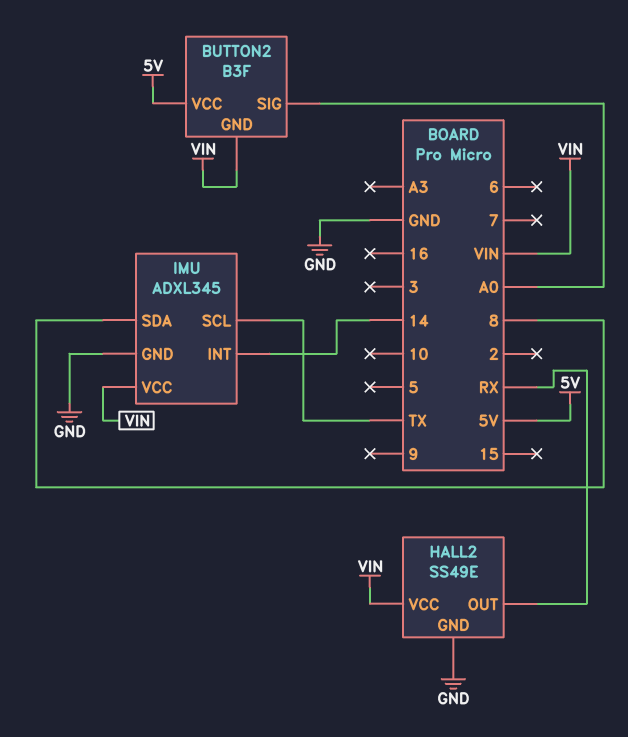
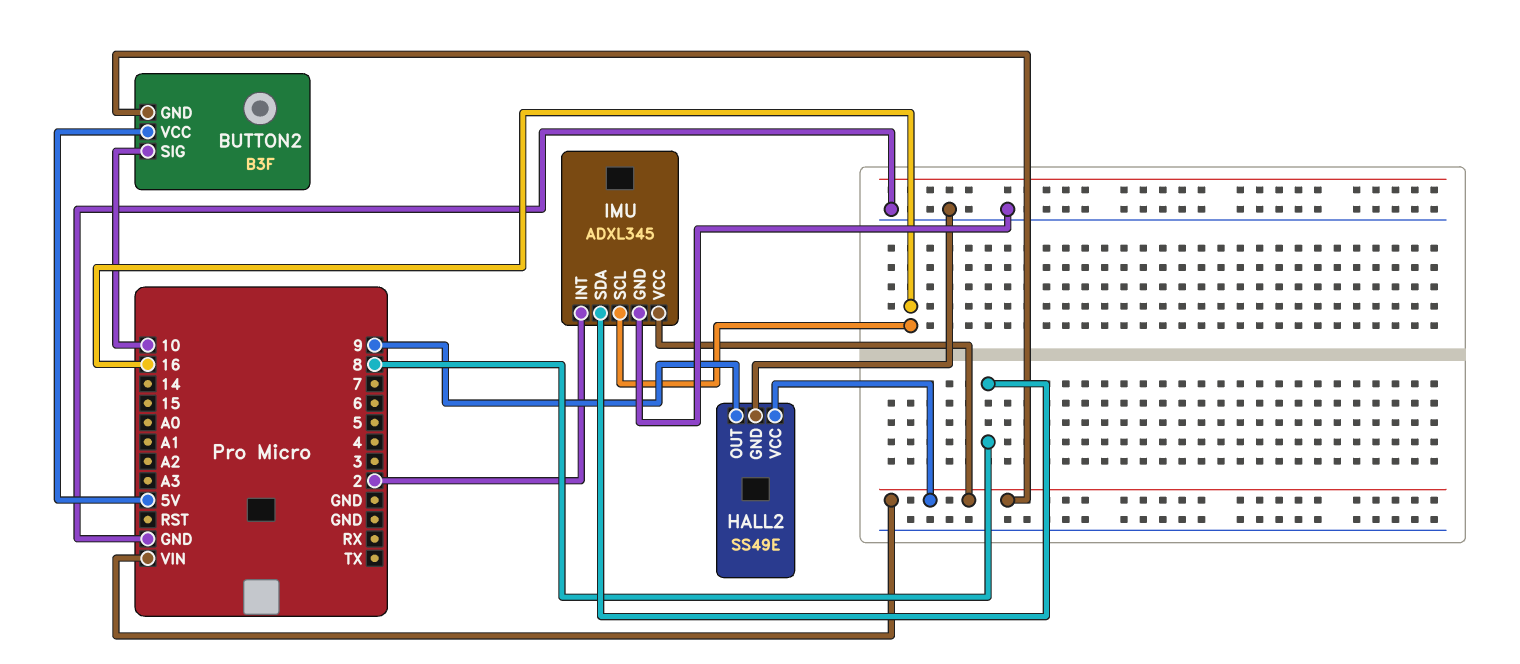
BUTTON2 pin SIG: A0 -> 10
HALL2 pin OUT: RX -> 9
IMU pin INT: 14 -> 2
IMU pin SCL: TX -> 16

